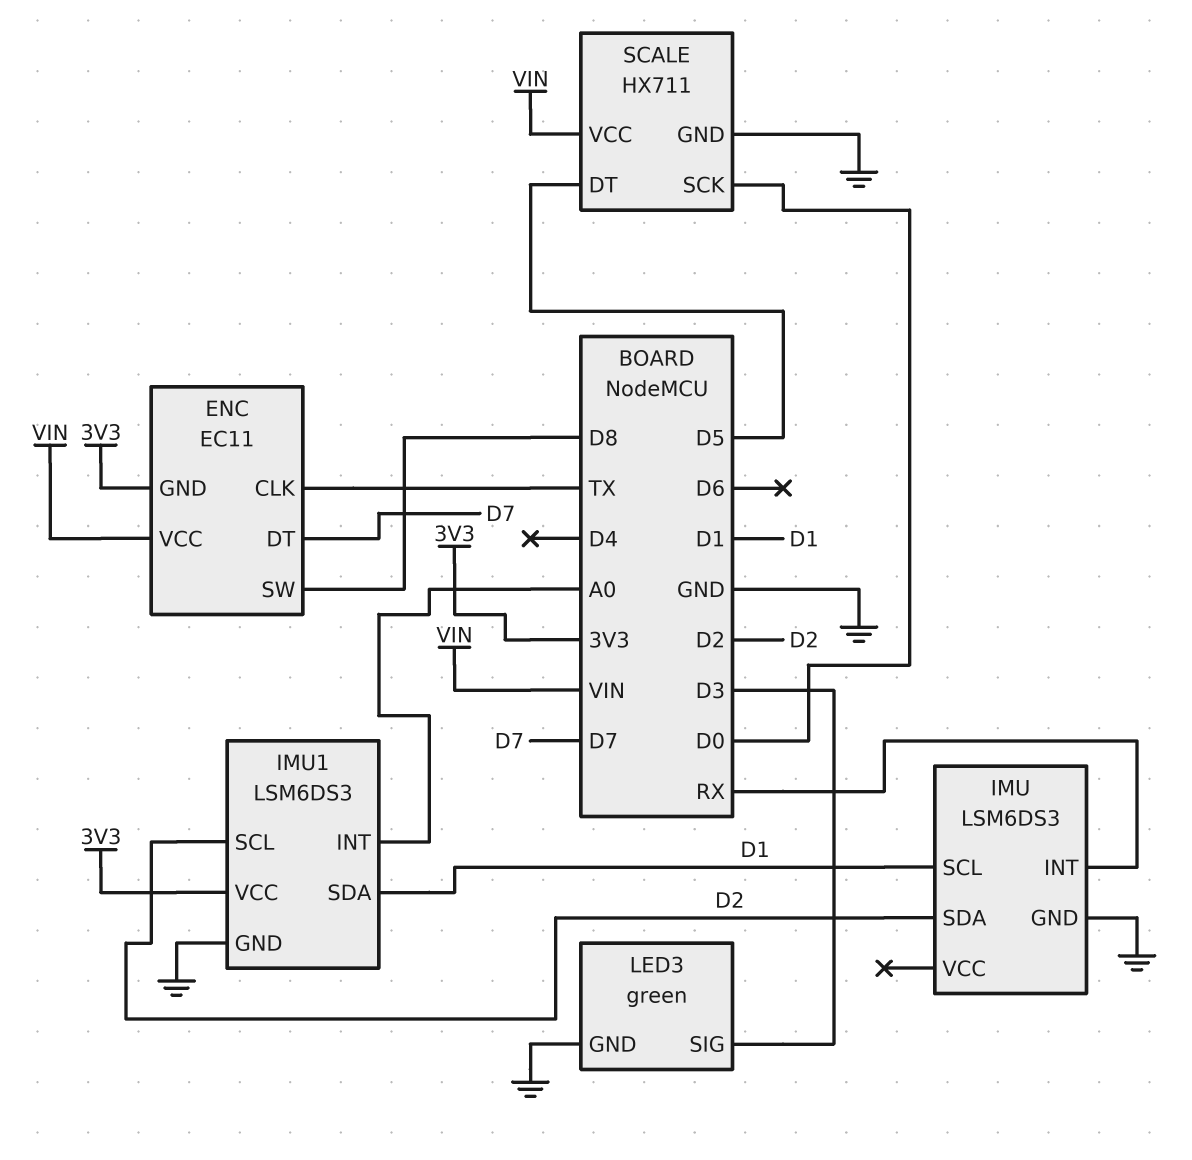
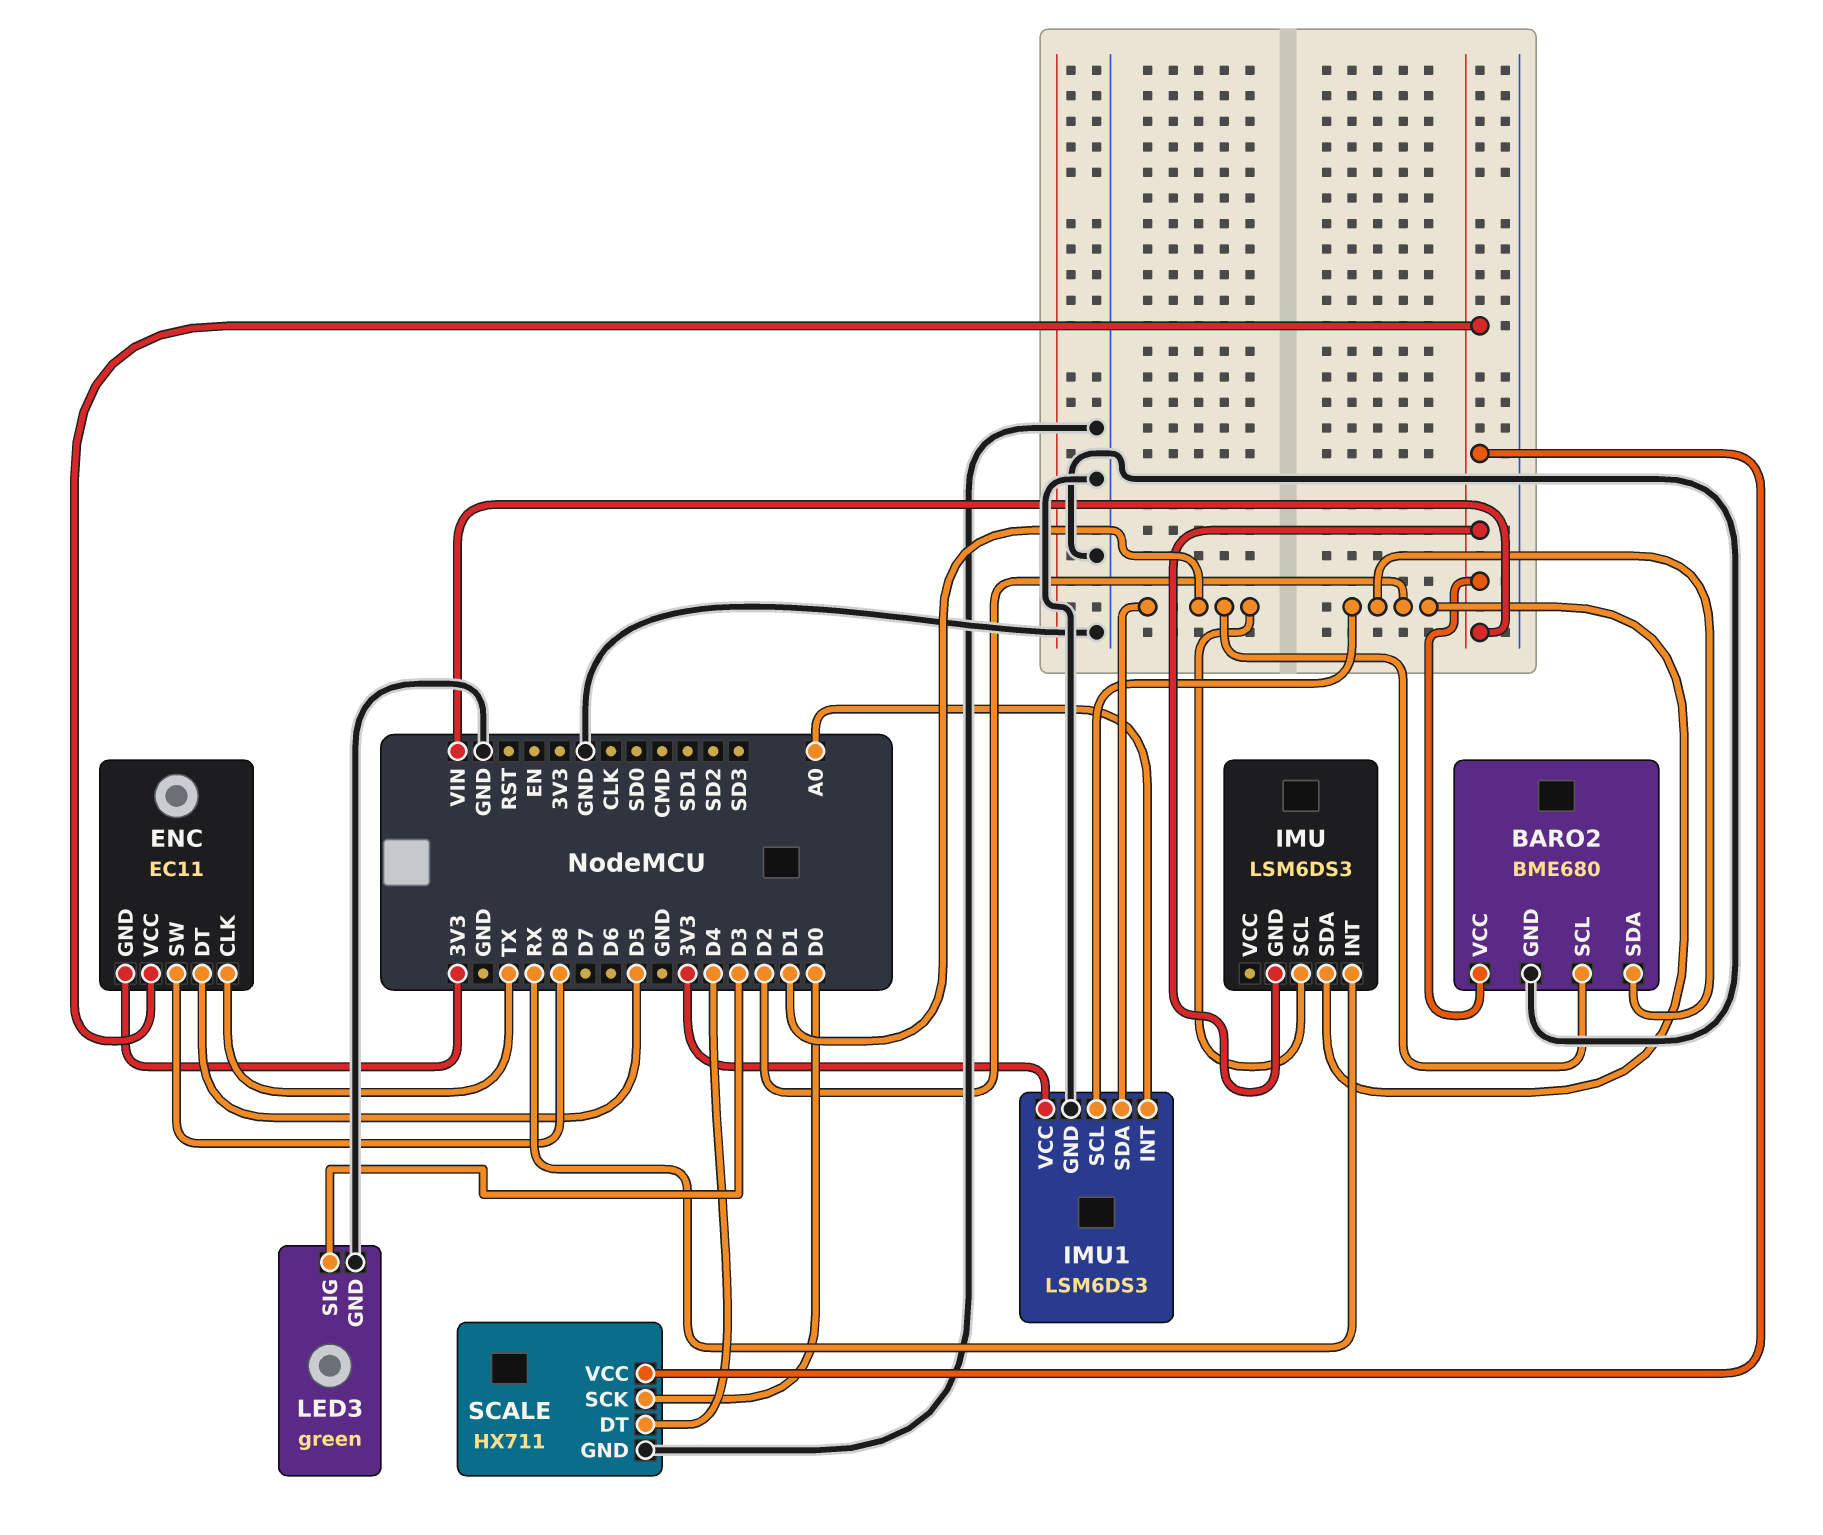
BARO2: none -> BME680
BARO2 pin GND: none -> GND
BARO2 pin SCL: none -> D1
BARO2 pin SDA: none -> D2
BARO2 pin VCC: none -> VIN
ENC pin DT: D7 -> D5
IMU pin GND: GND -> VIN
SCALE pin DT: D5 -> D4

